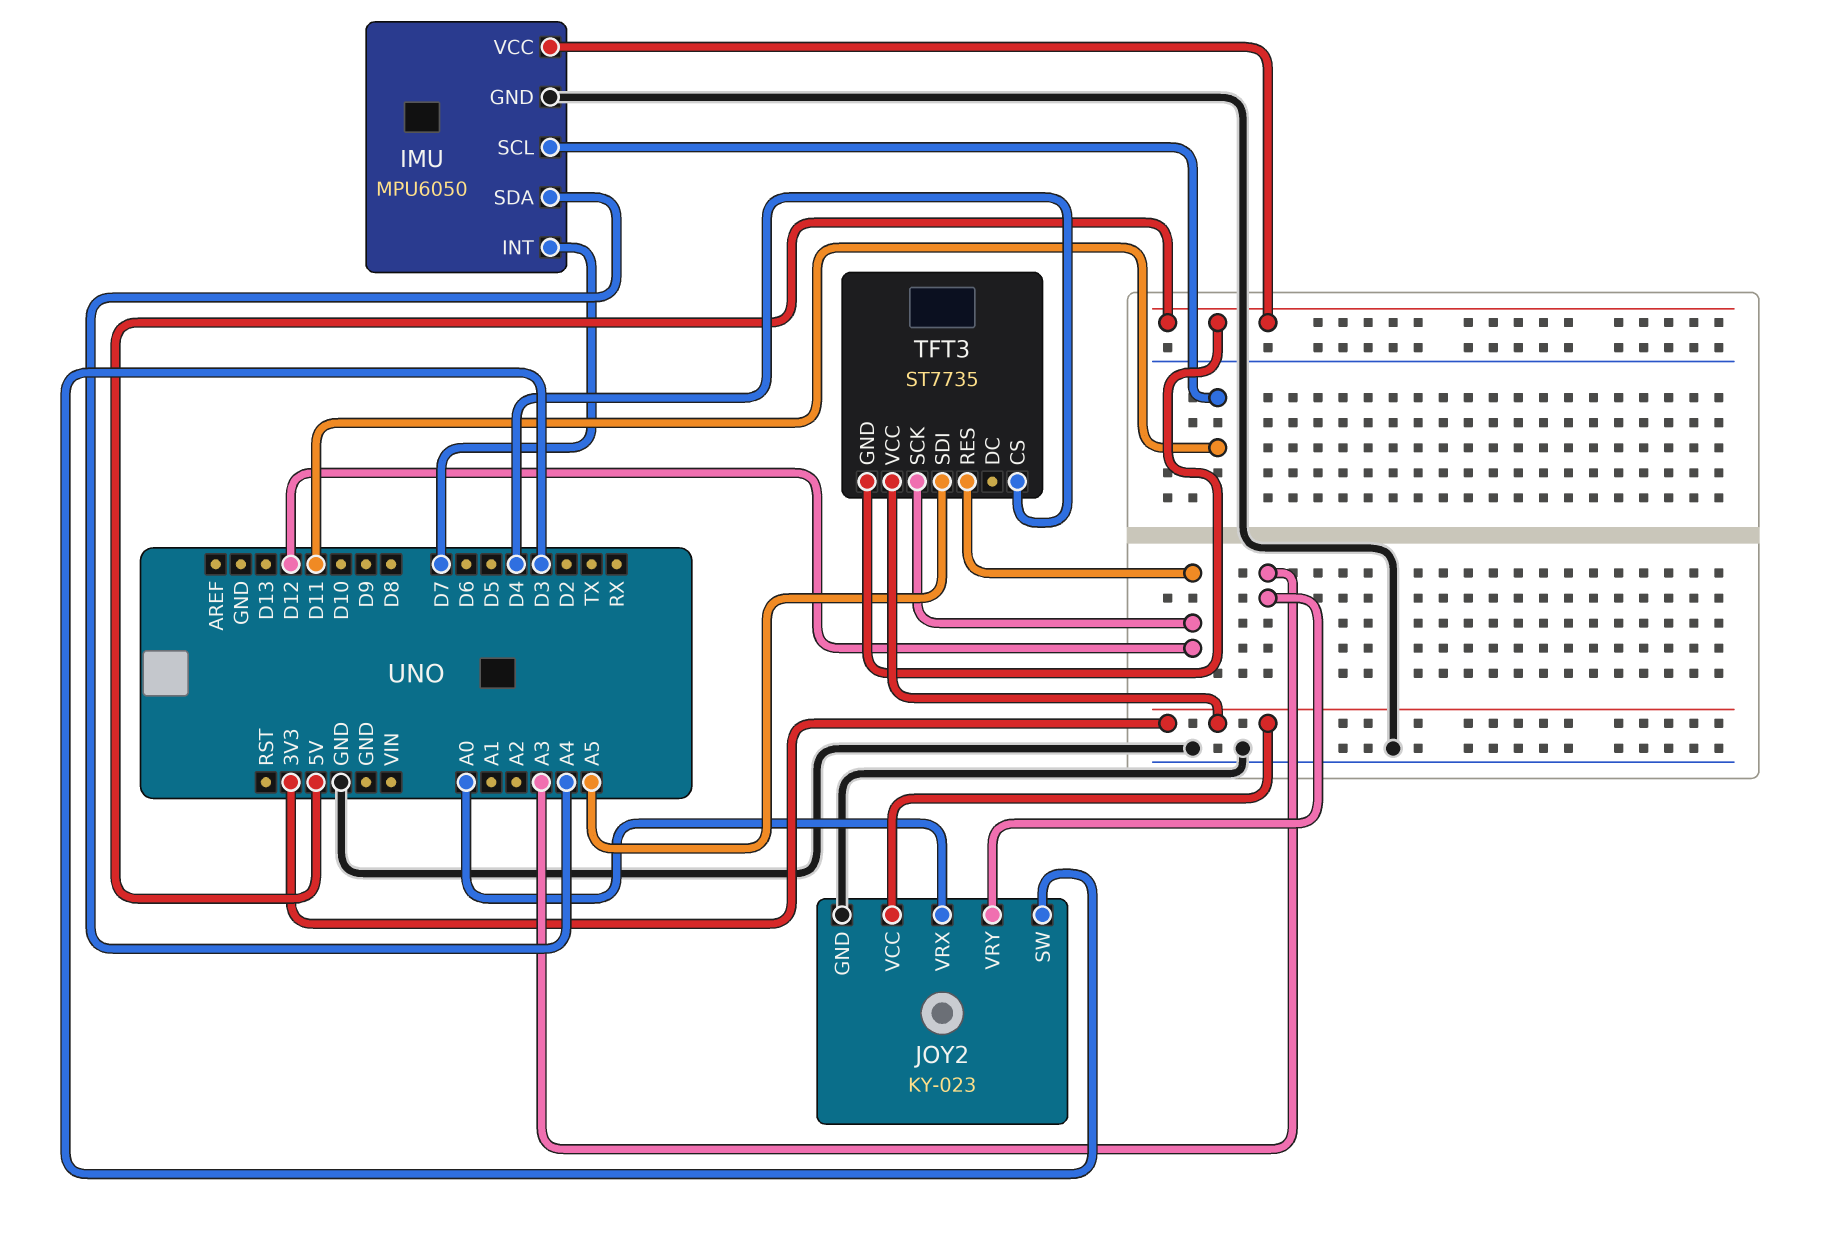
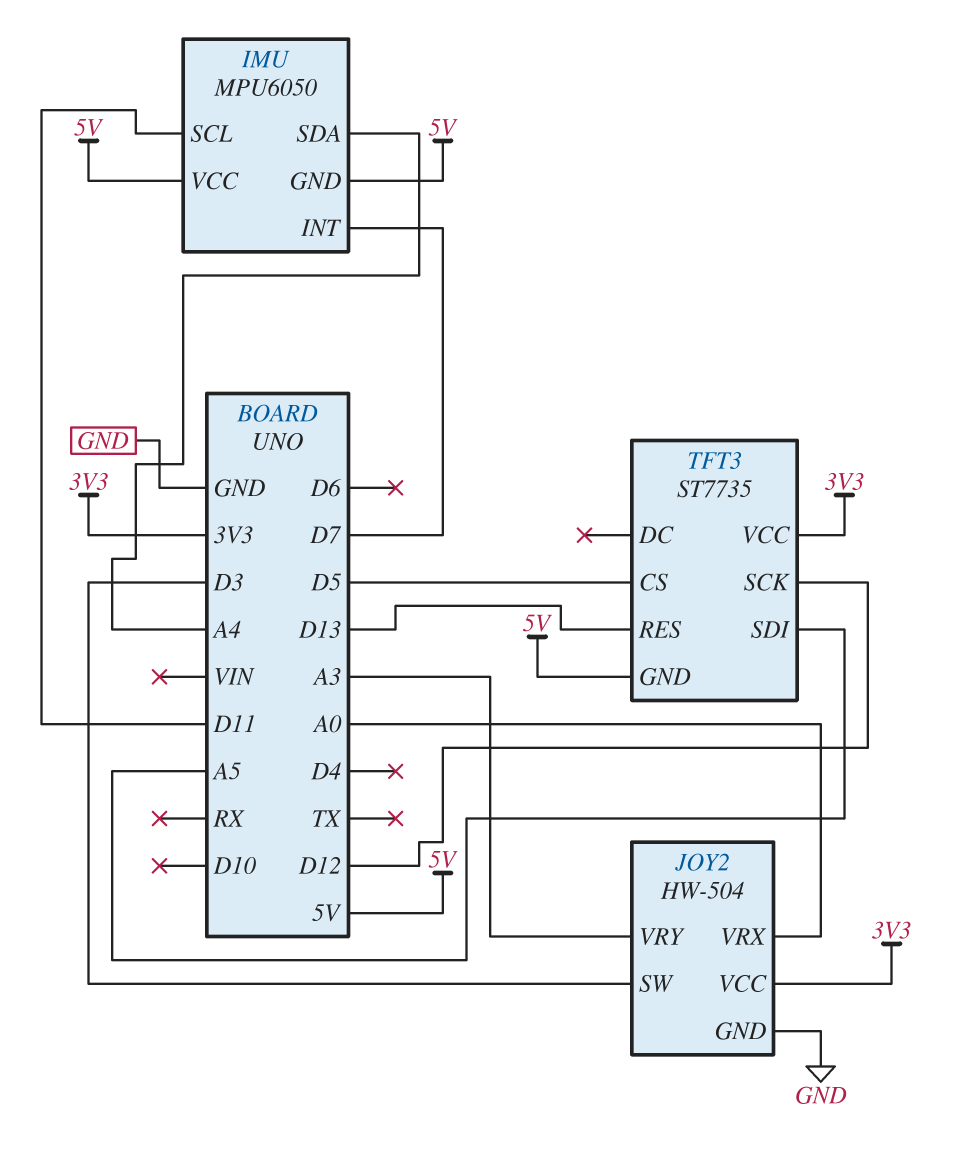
IMU pin GND: GND -> 5V
JOY2: KY-023 -> HW-504
TFT3 pin CS: D4 -> D5
TFT3 pin RES: D12 -> D13

